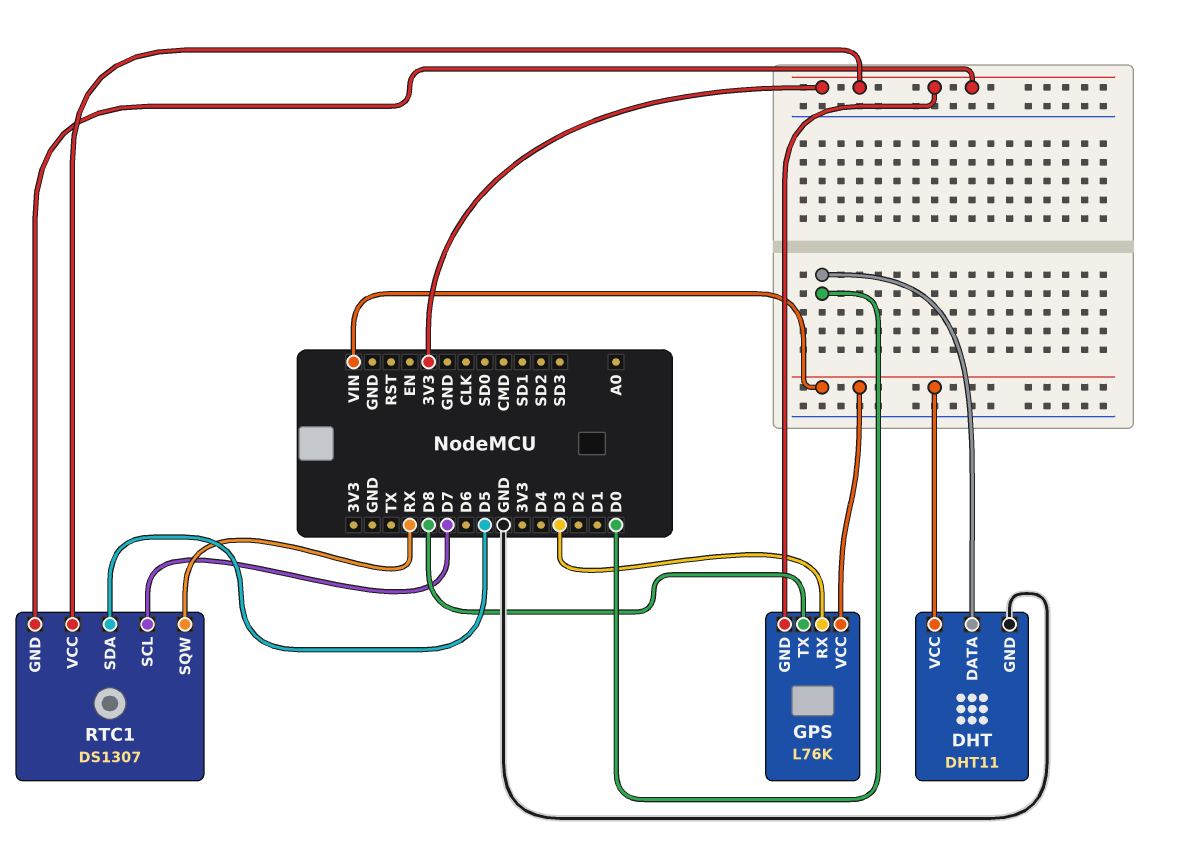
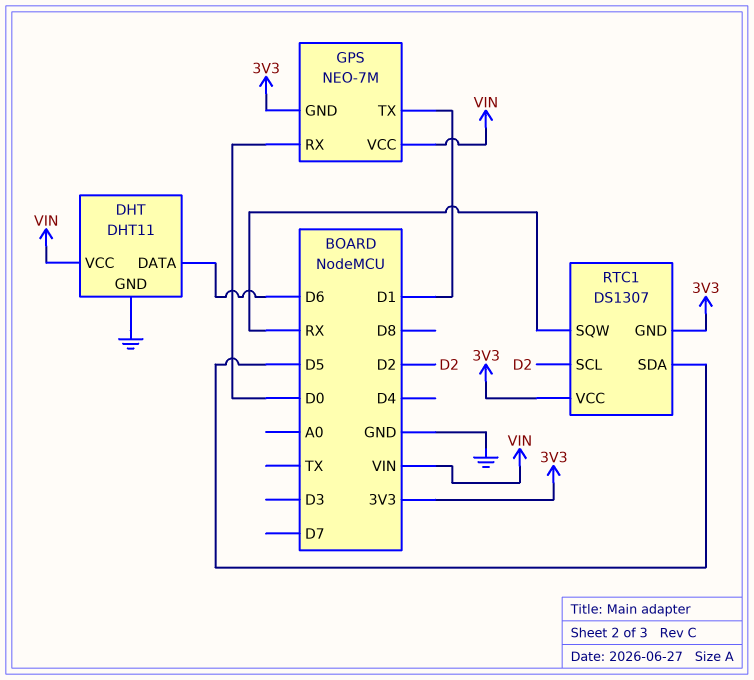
DHT pin DATA: D0 -> D6
GPS: L76K -> NEO-7M
GPS pin RX: D3 -> D0
GPS pin TX: D8 -> D1
RTC1 pin SCL: D7 -> D2

